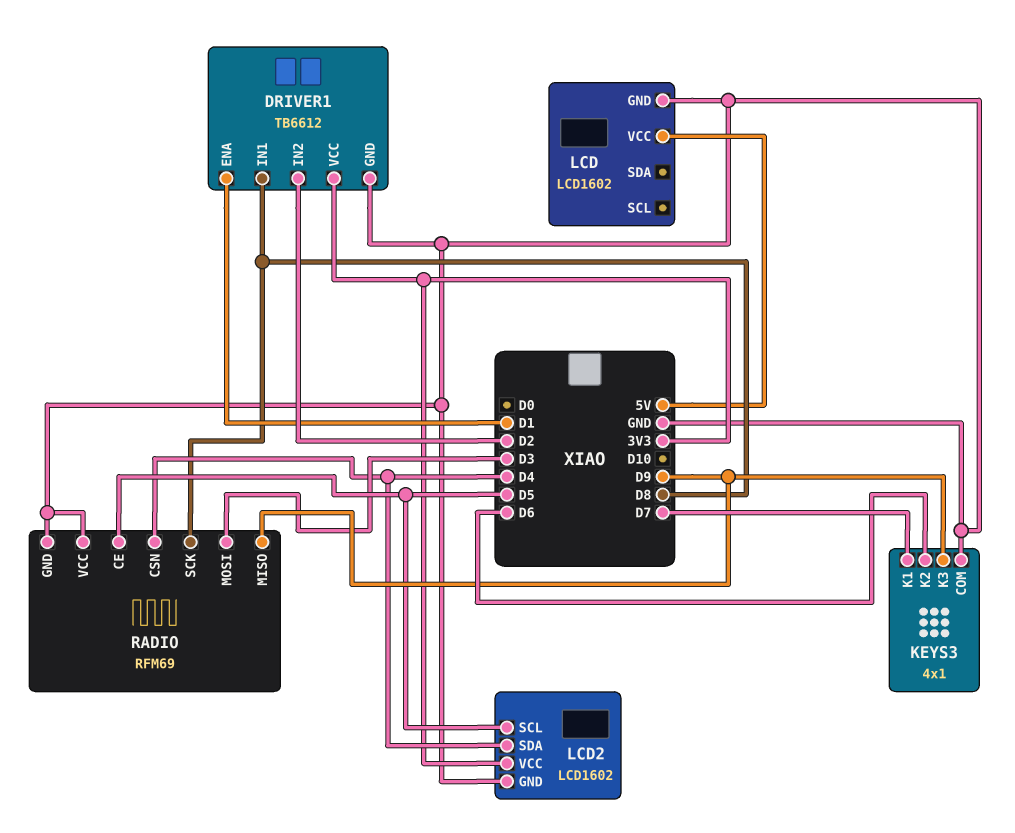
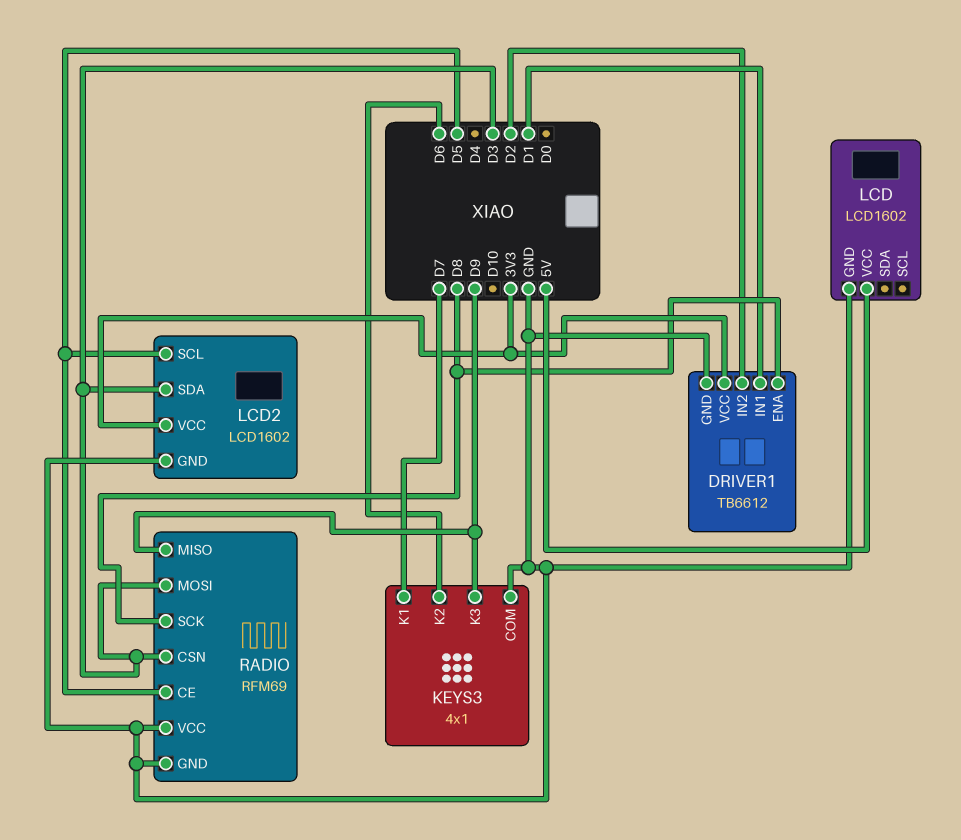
DRIVER1 pin ENA: D1 -> D8
DRIVER1 pin IN1: D8 -> D1
LCD2 pin SDA: D4 -> D3
RADIO pin CSN: D4 -> D3

